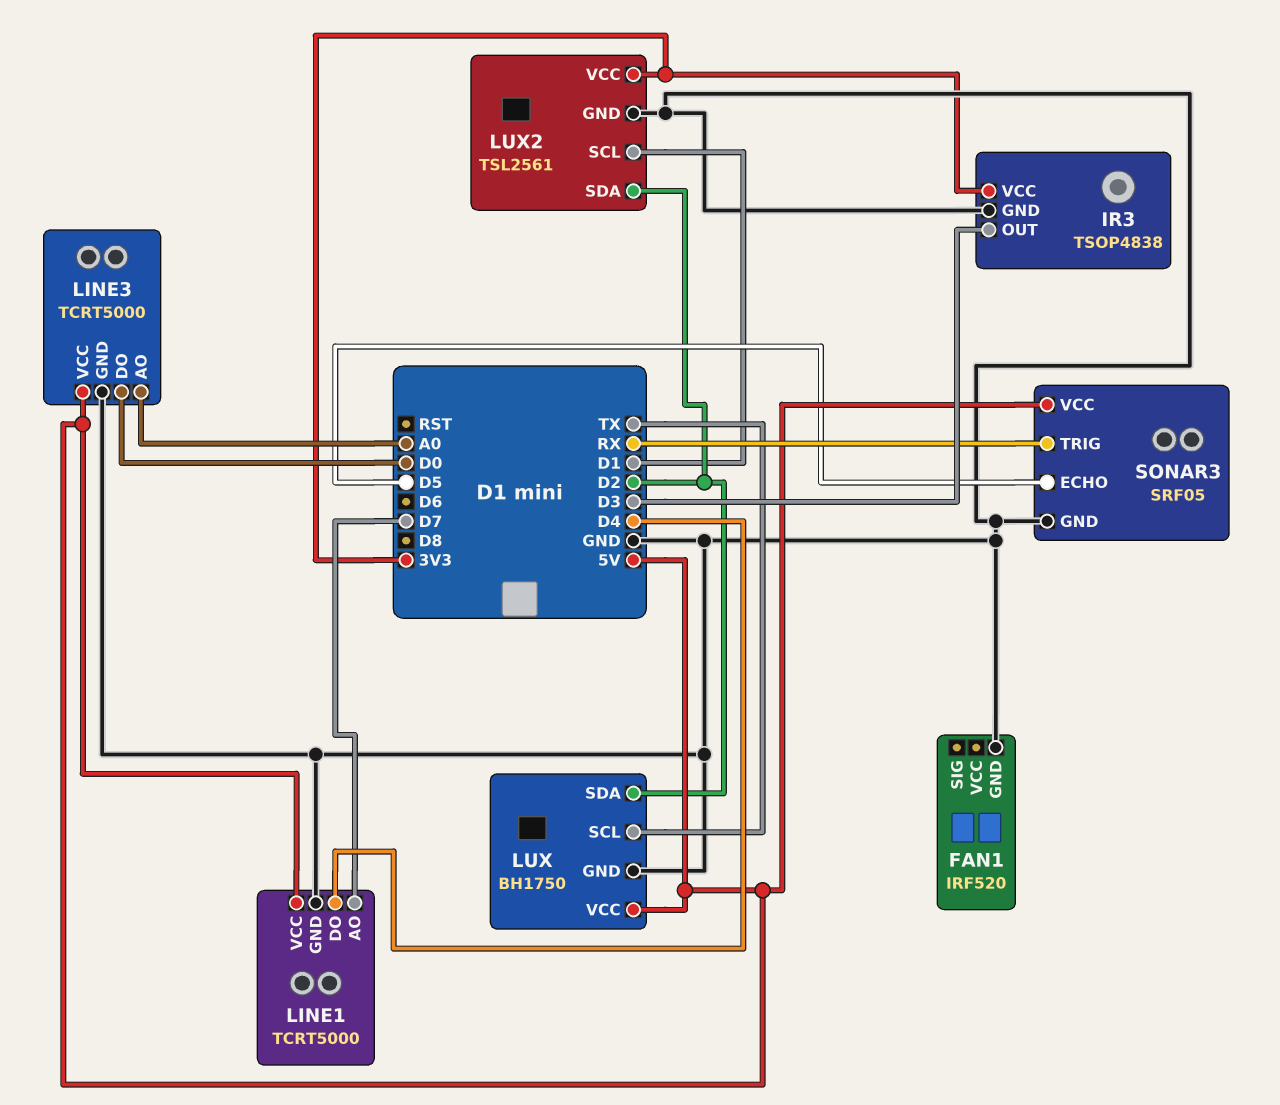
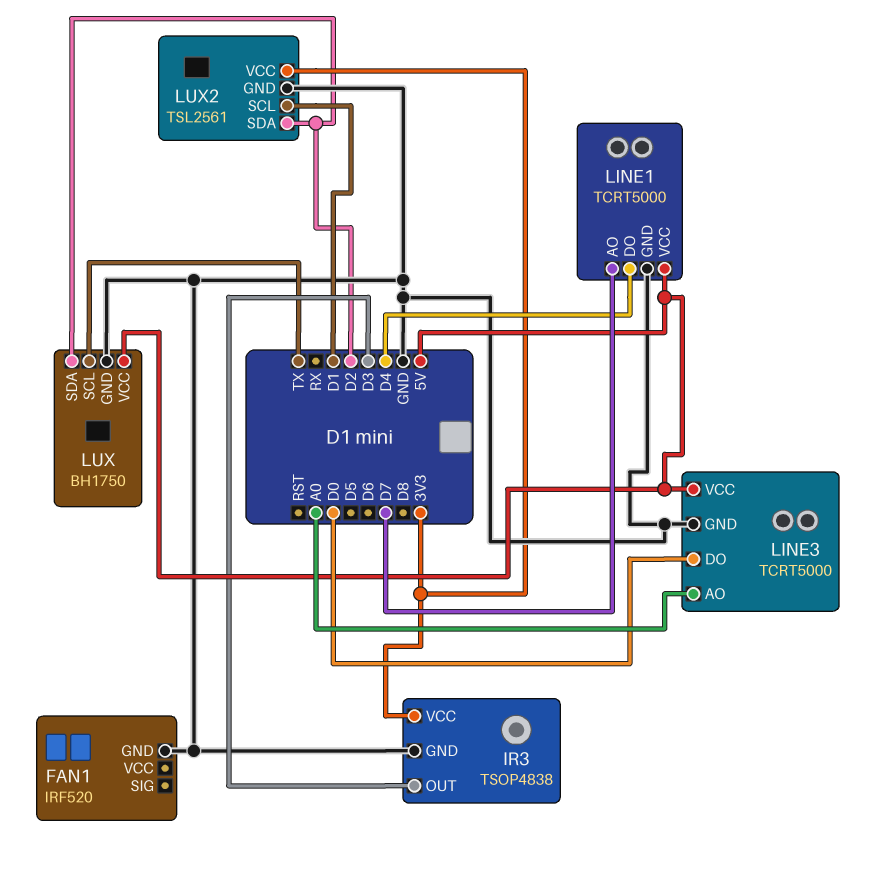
SONAR3: SRF05 -> none
SONAR3 pin ECHO: D5 -> none
SONAR3 pin GND: GND -> none
SONAR3 pin TRIG: RX -> none
SONAR3 pin VCC: 5V -> none

